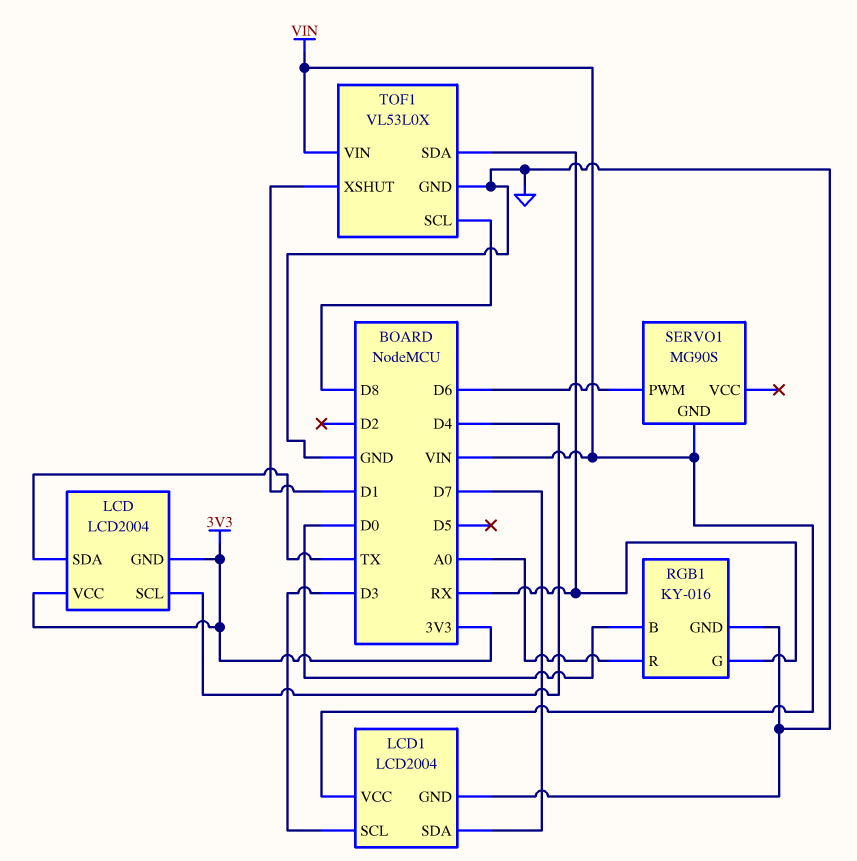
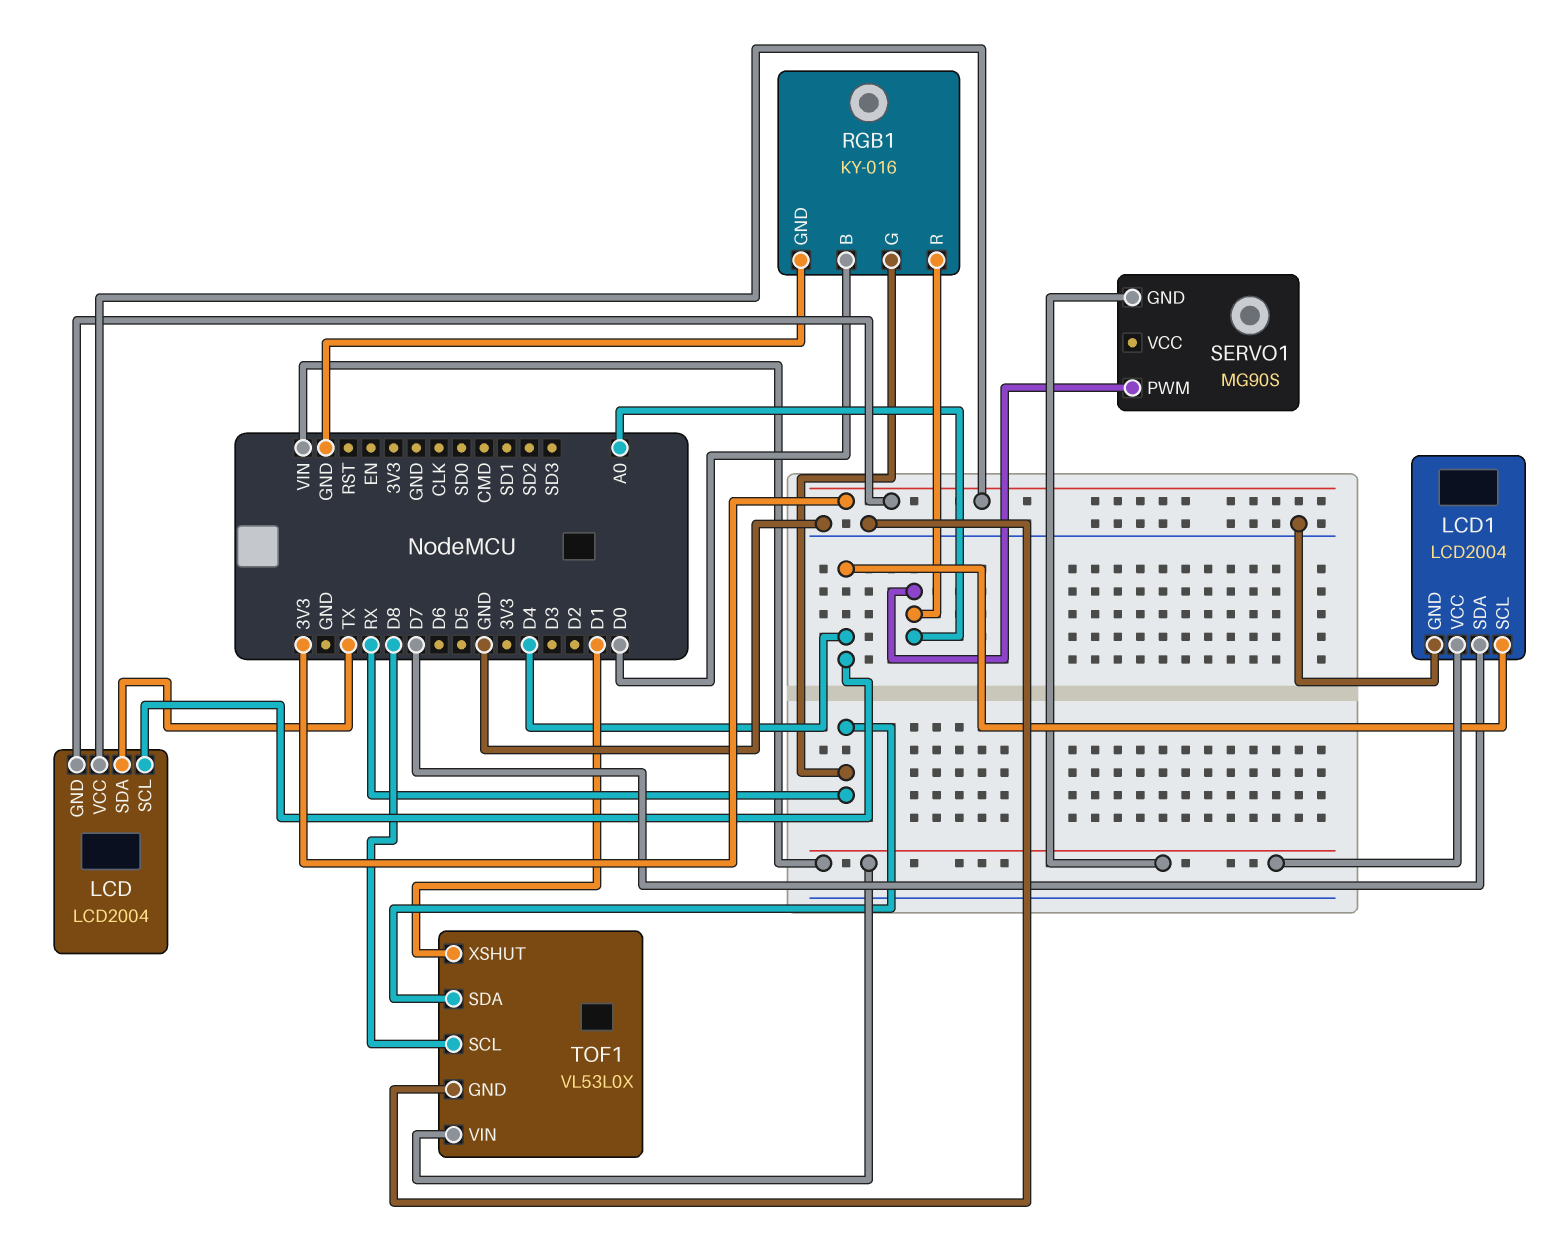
LCD1 pin SCL: D3 -> D4
SERVO1 pin PWM: D6 -> A0

